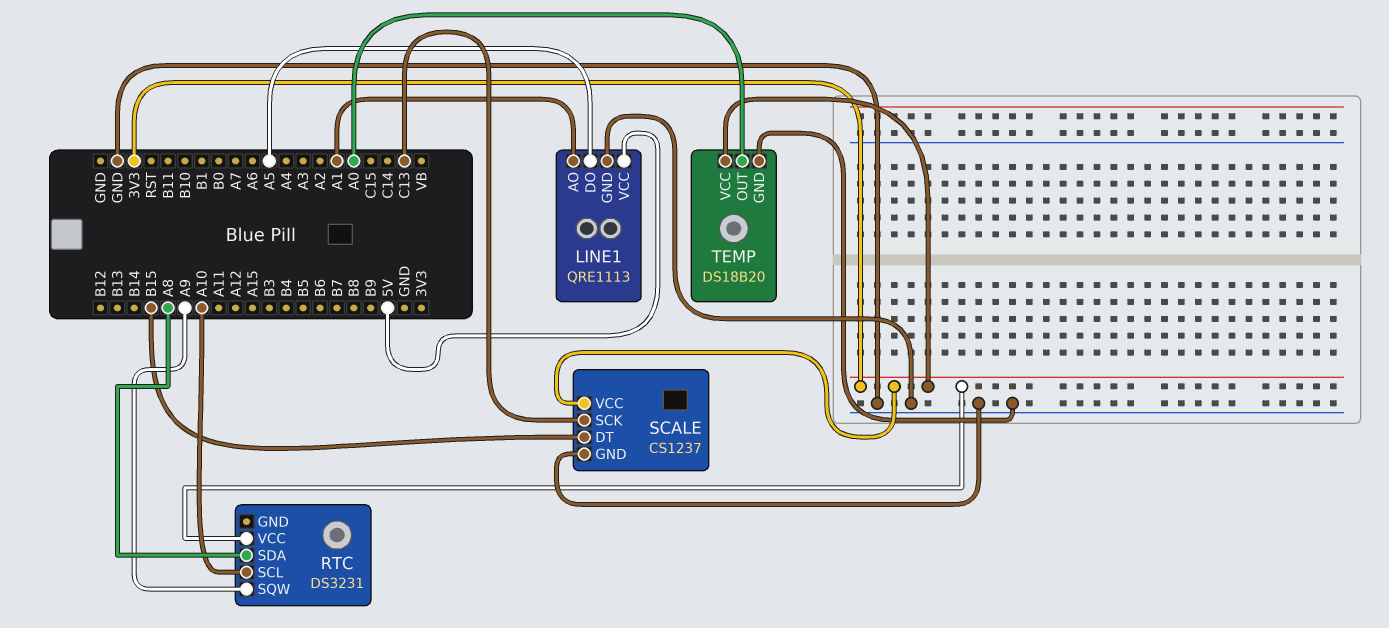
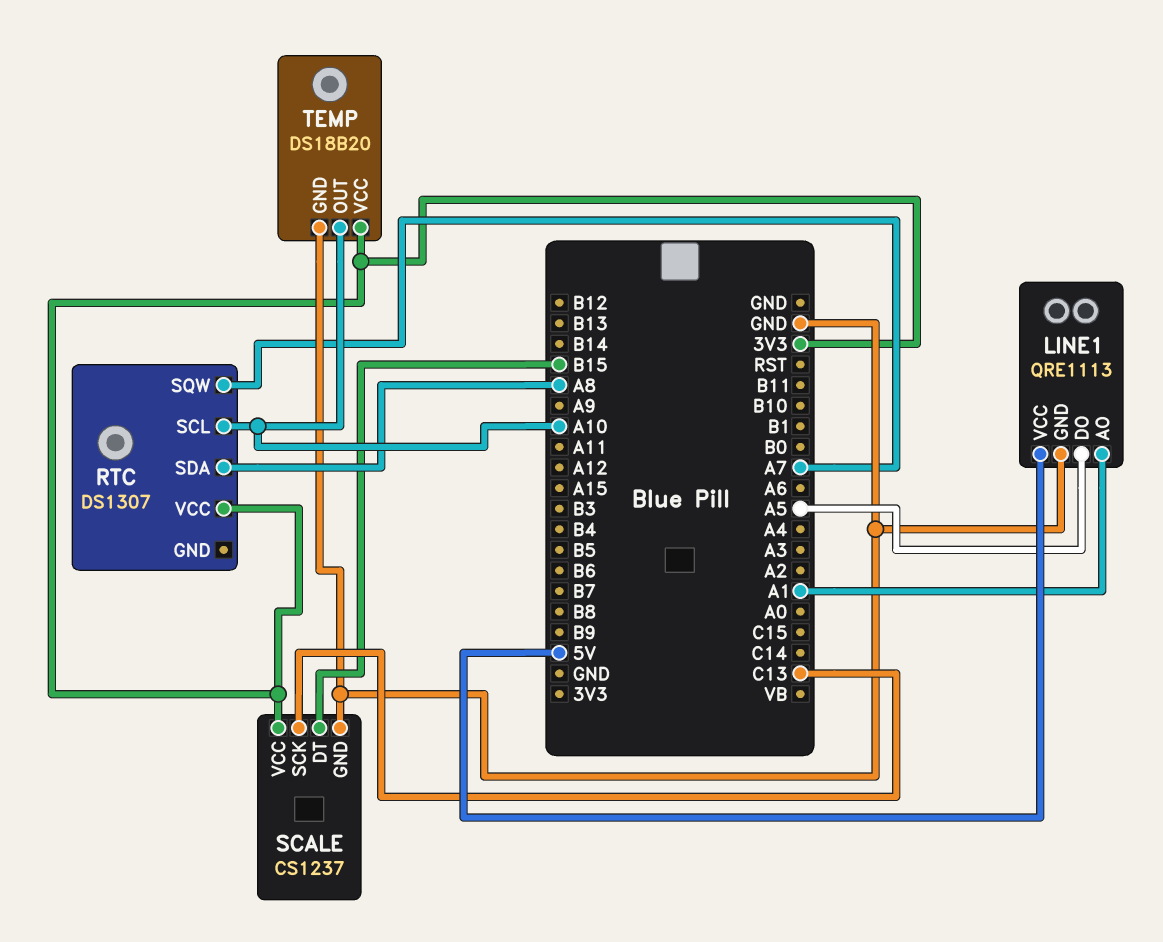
RTC: DS3231 -> DS1307
RTC pin SQW: A9 -> A7
TEMP pin OUT: A0 -> A10

